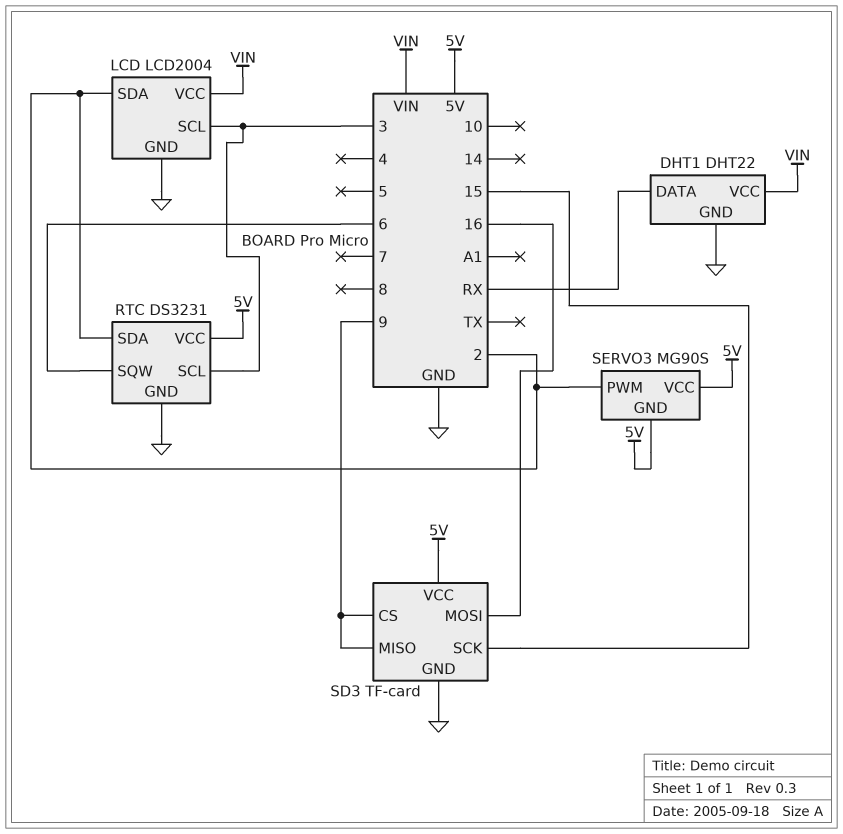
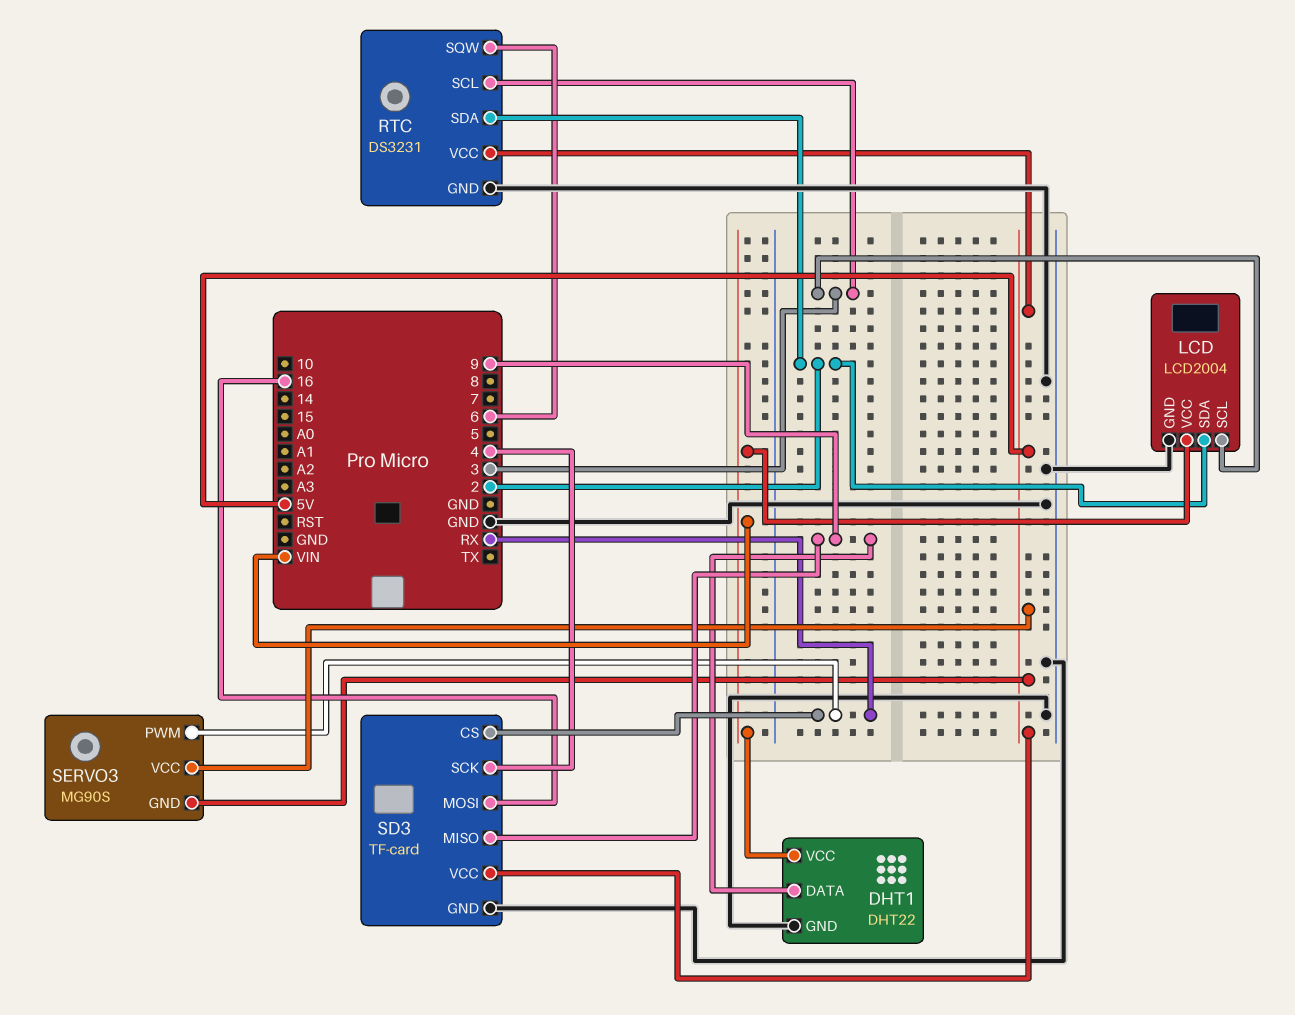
DHT1 pin DATA: RX -> 9
SD3 pin CS: 9 -> RX
SD3 pin SCK: 15 -> 4
SERVO3 pin PWM: 2 -> RX

